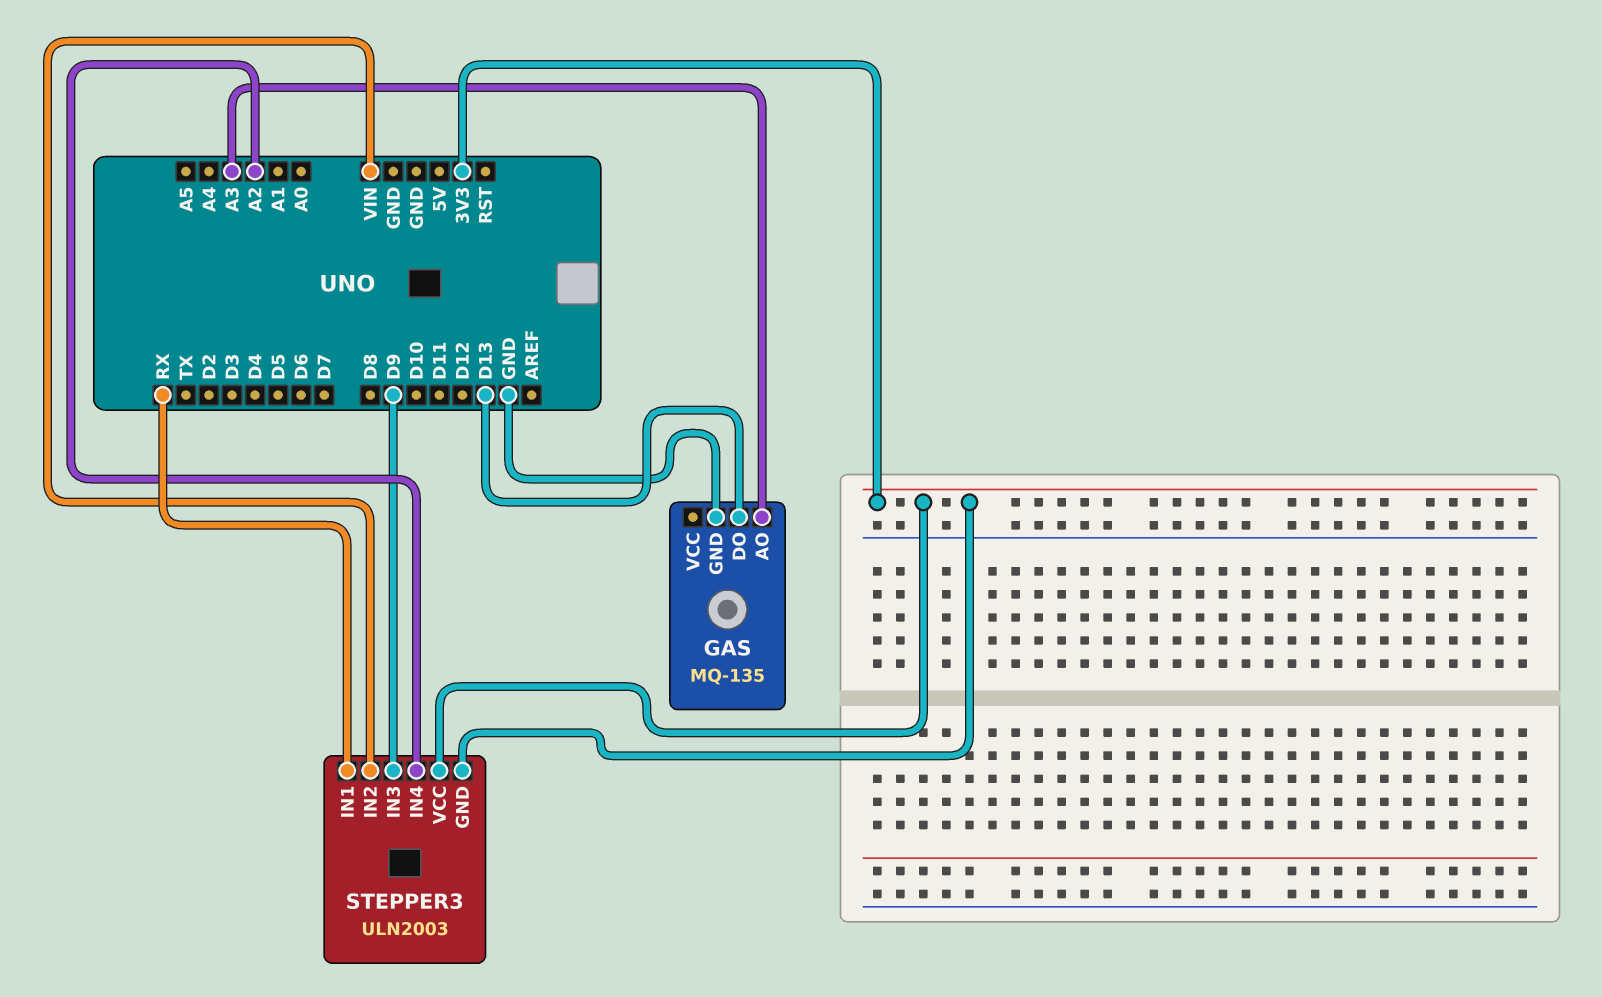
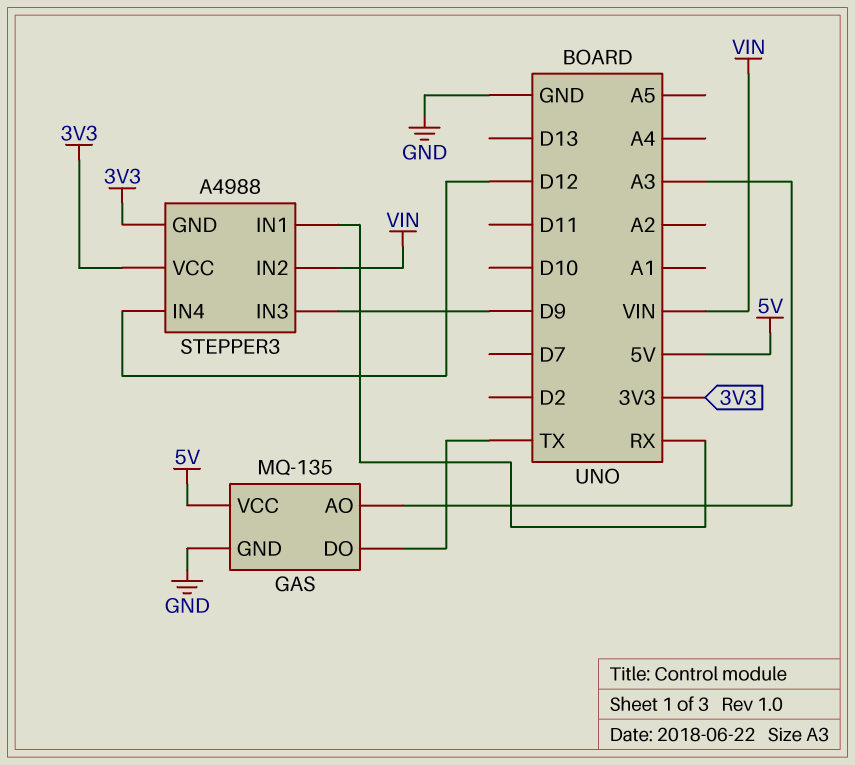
GAS pin DO: D13 -> TX
GAS pin VCC: none -> 5V
STEPPER3: ULN2003 -> A4988
STEPPER3 pin IN4: A2 -> D12

